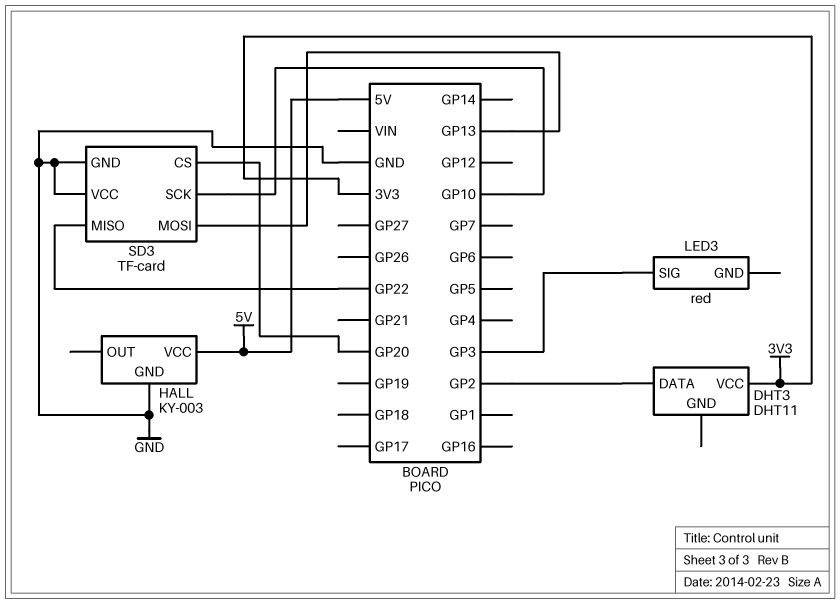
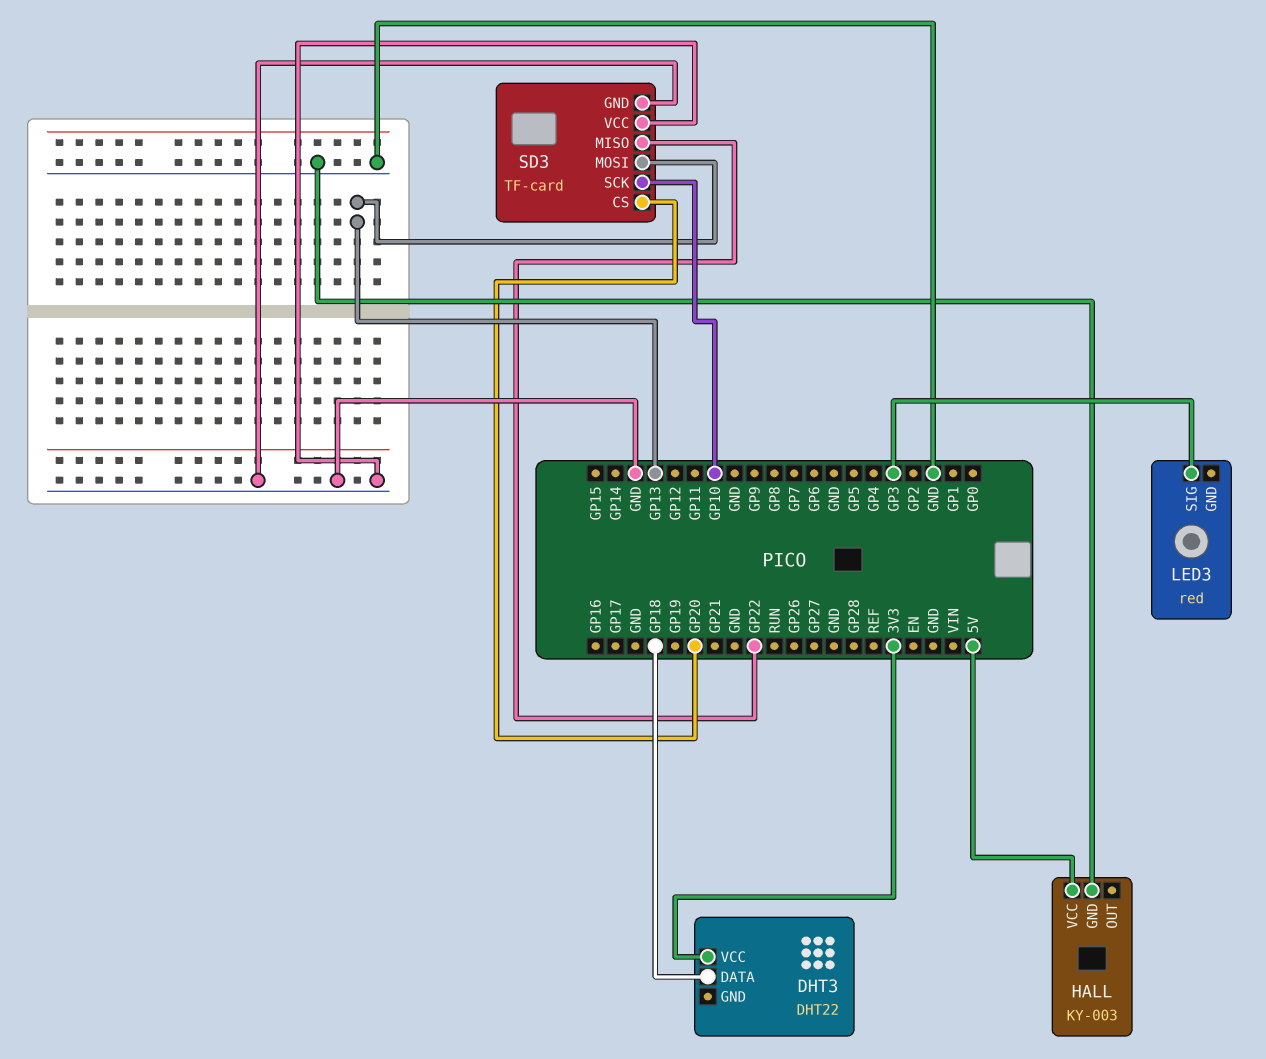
DHT3: DHT11 -> DHT22
DHT3 pin DATA: GP2 -> GP18

